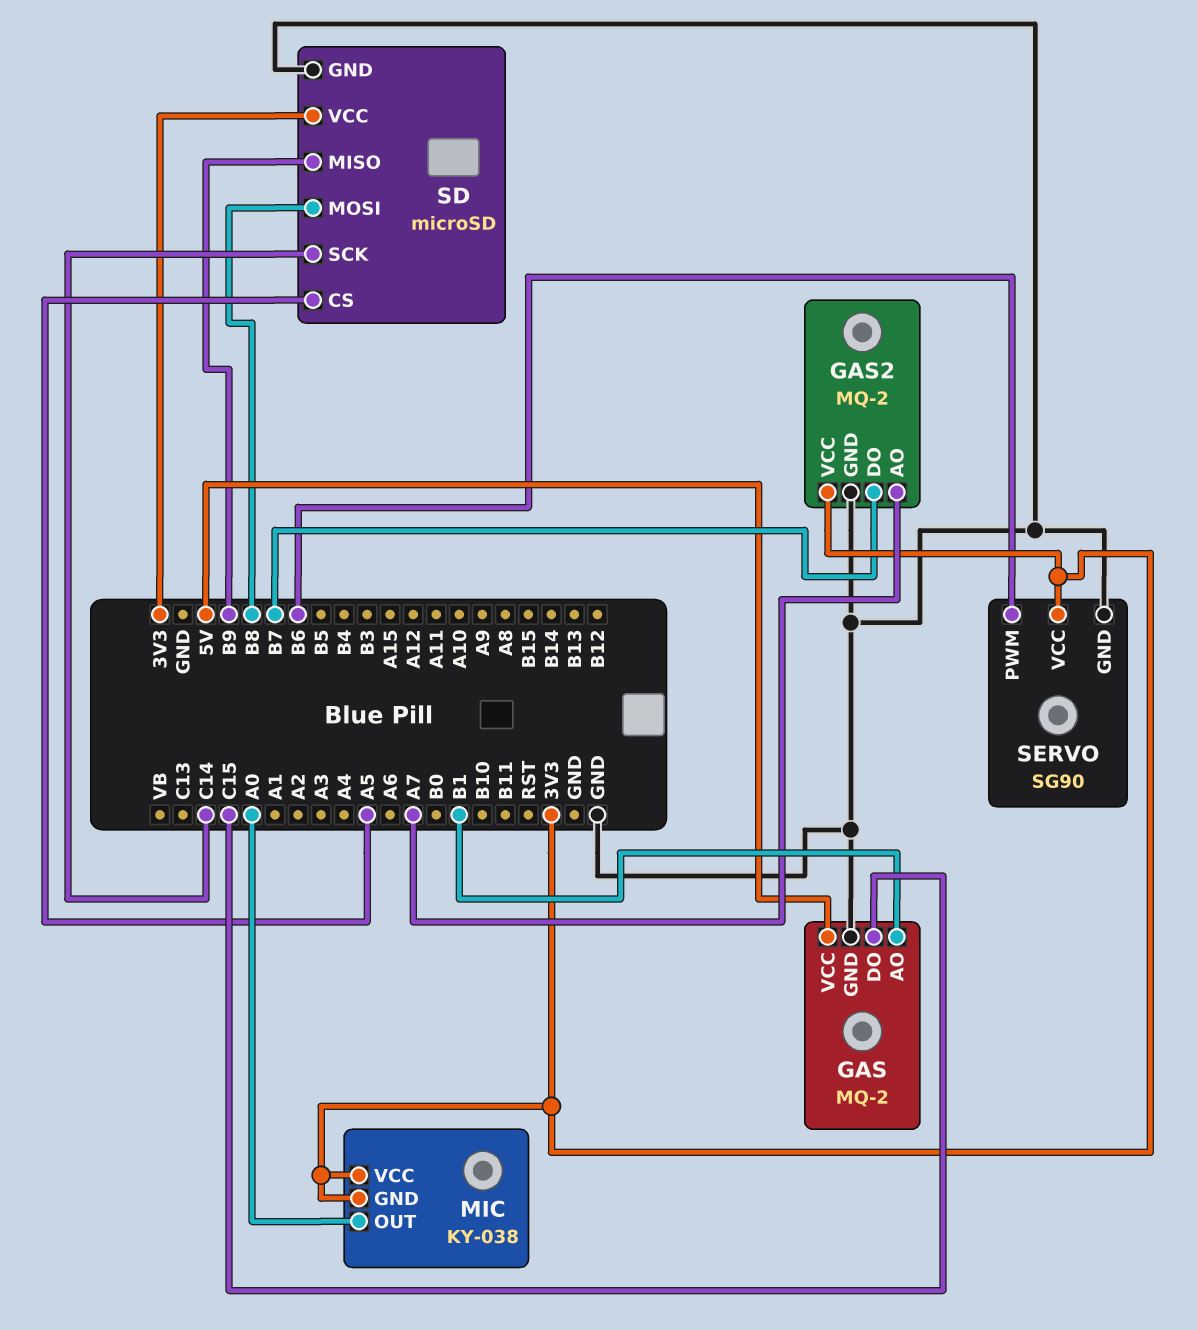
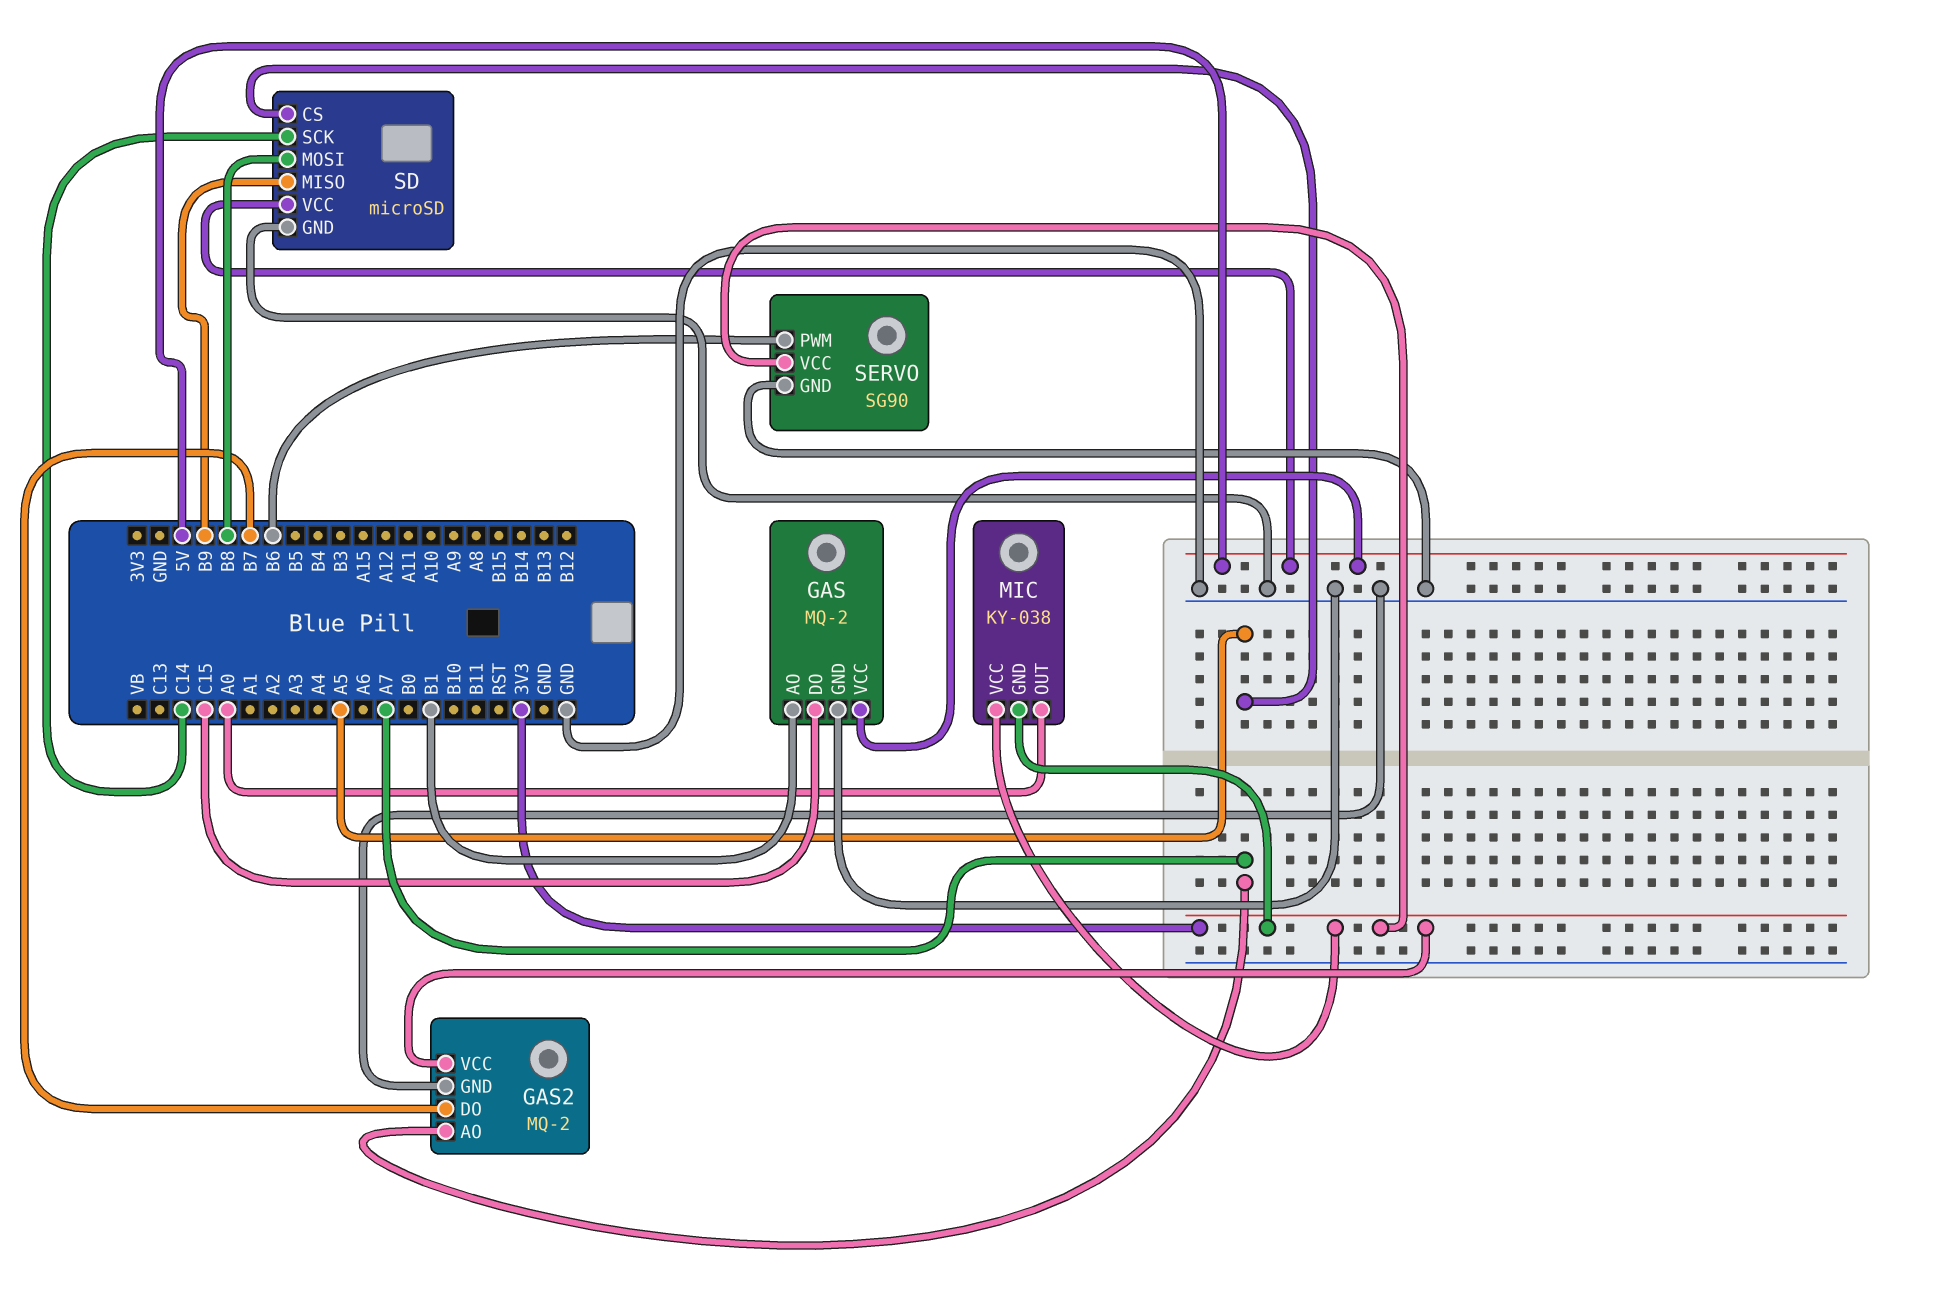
SD pin VCC: 3V3 -> 5V

